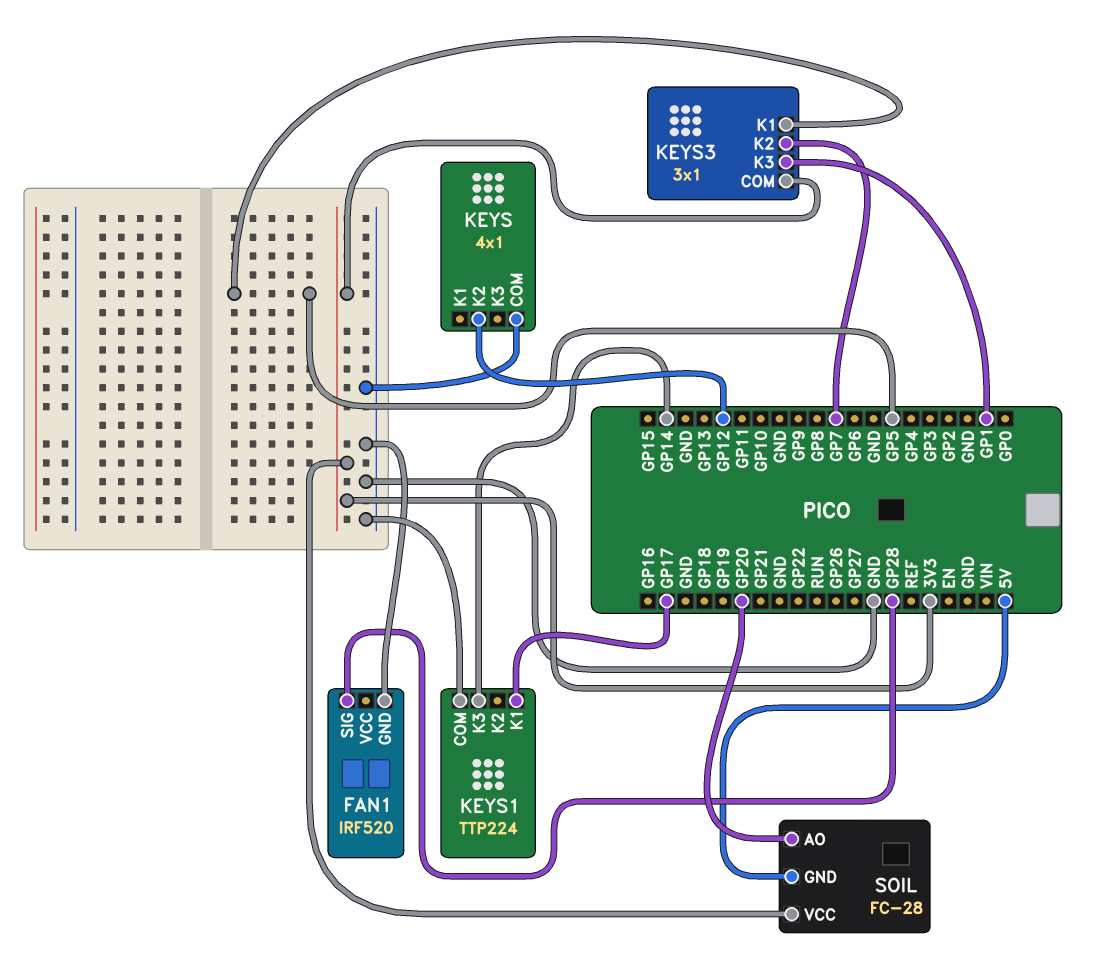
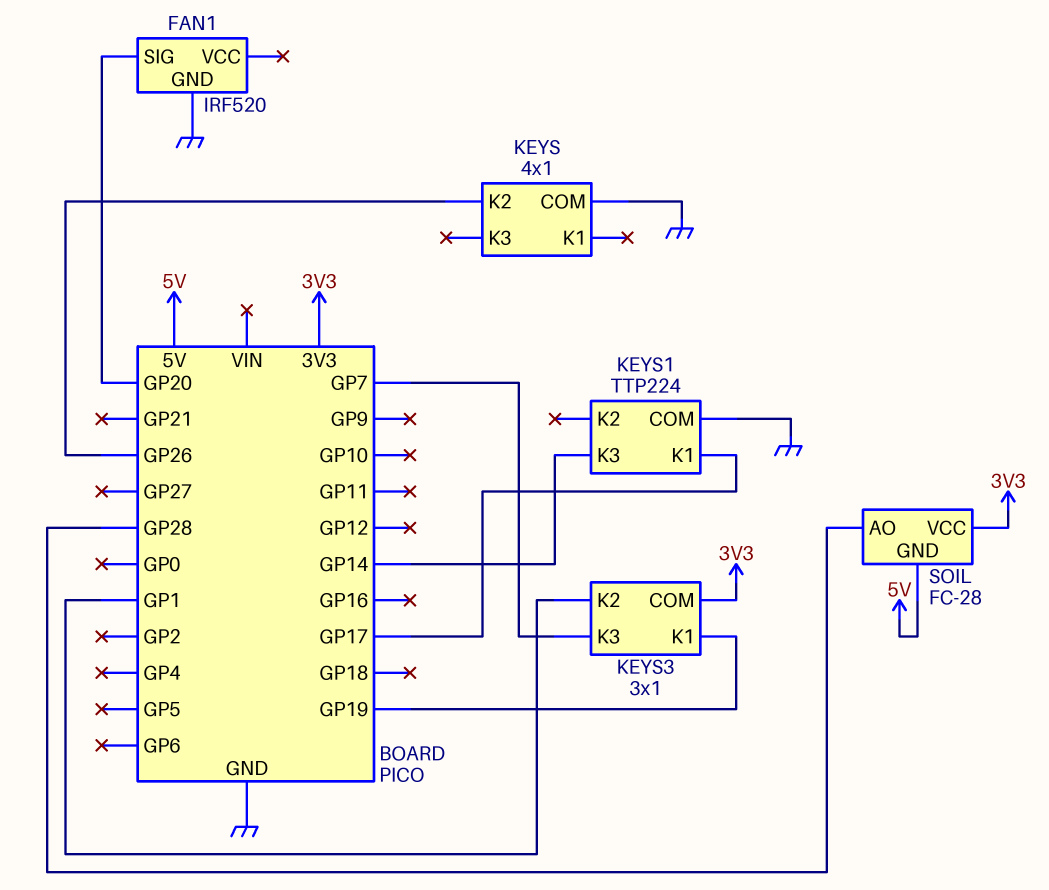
FAN1 pin SIG: GP28 -> GP20
KEYS pin K2: GP12 -> GP26
KEYS3 pin K1: GP5 -> GP19
KEYS3 pin K2: GP7 -> GP1
KEYS3 pin K3: GP1 -> GP7
SOIL pin AO: GP20 -> GP28

